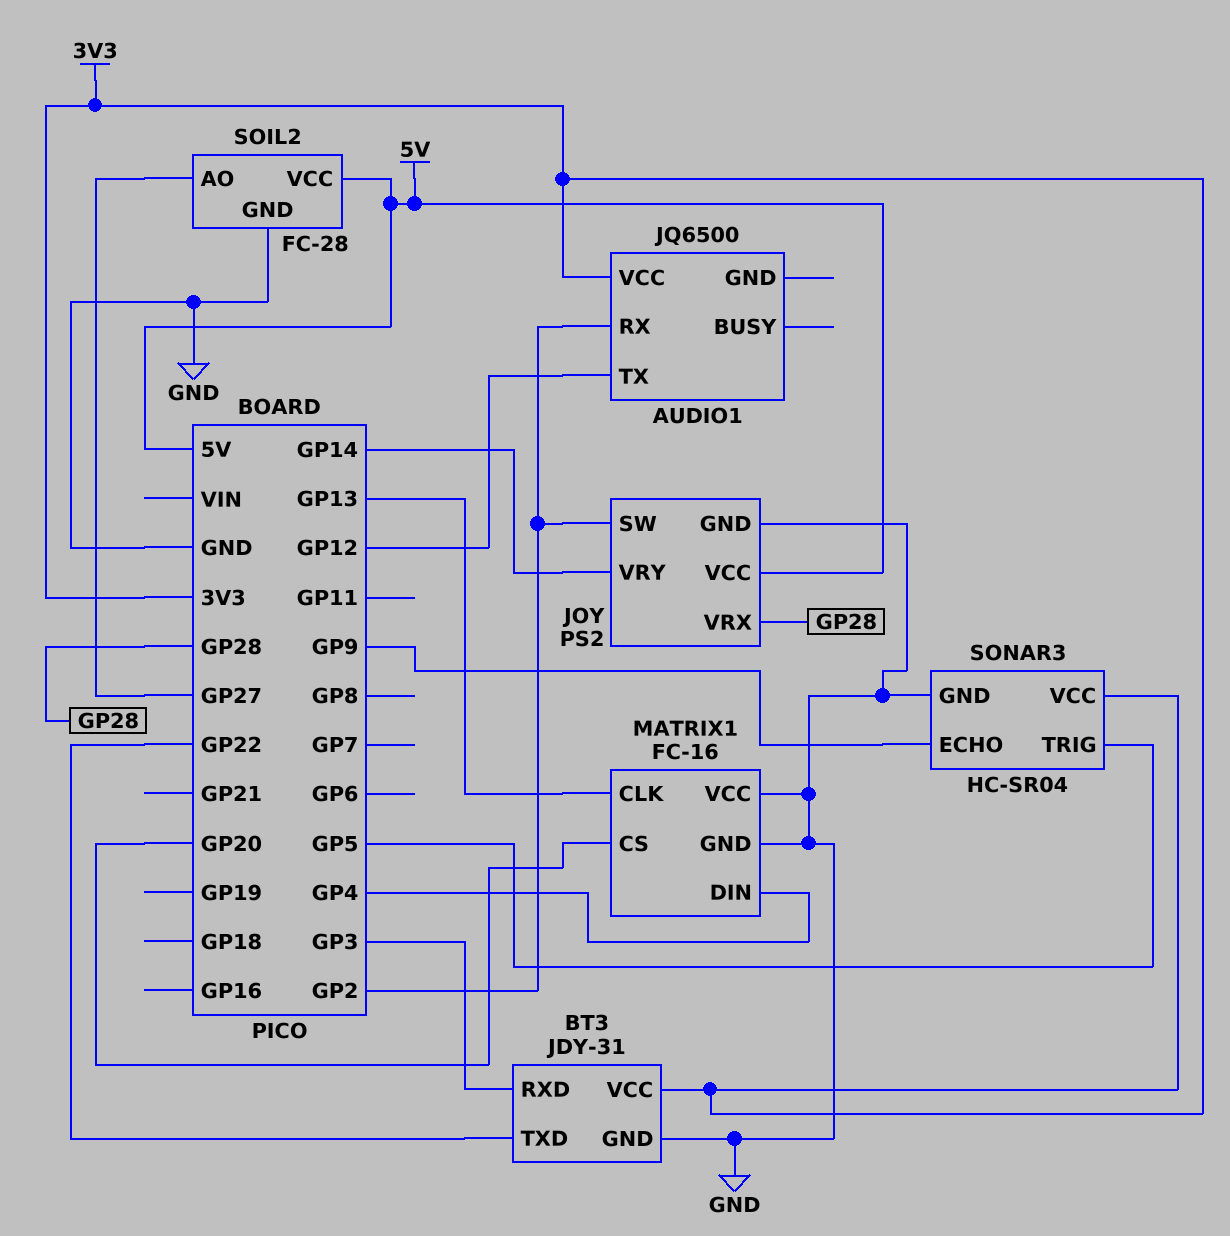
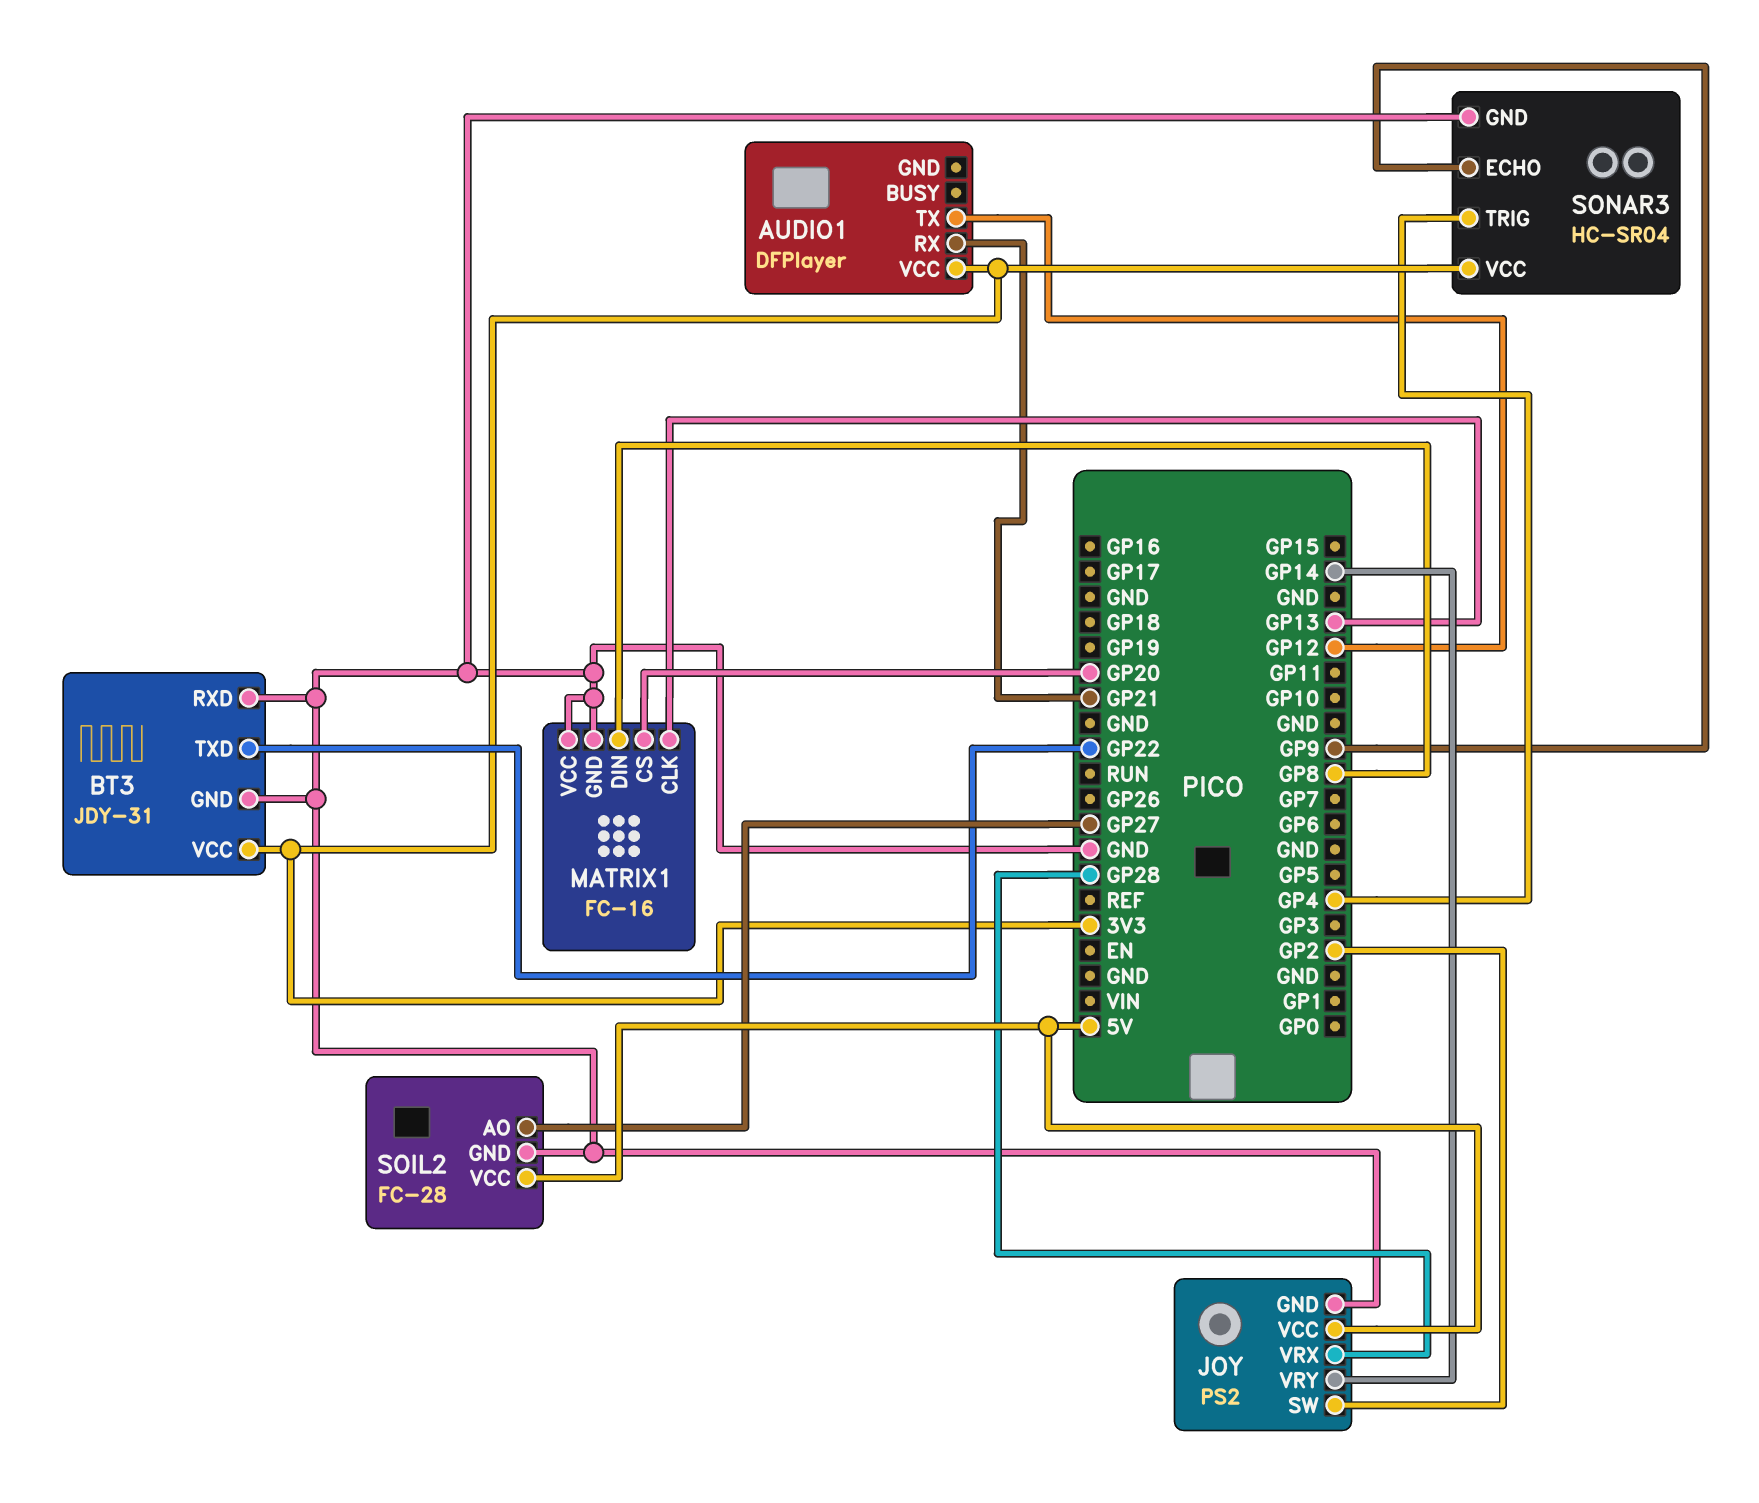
AUDIO1: JQ6500 -> DFPlayer
AUDIO1 pin RX: GP2 -> GP21
BT3 pin RXD: GP3 -> GND
MATRIX1 pin DIN: GP4 -> GP8
SONAR3 pin TRIG: GP5 -> GP4

